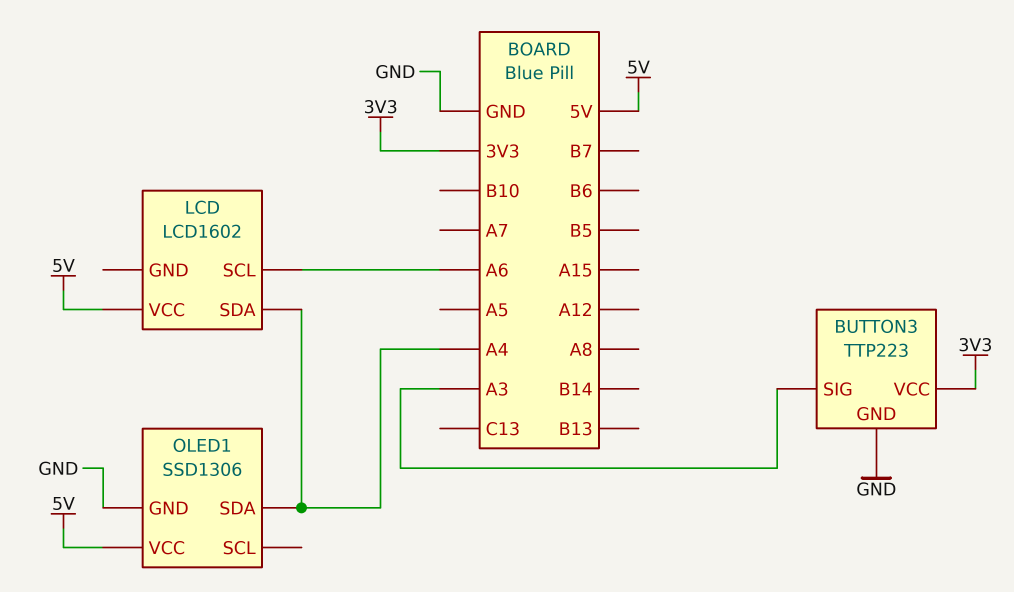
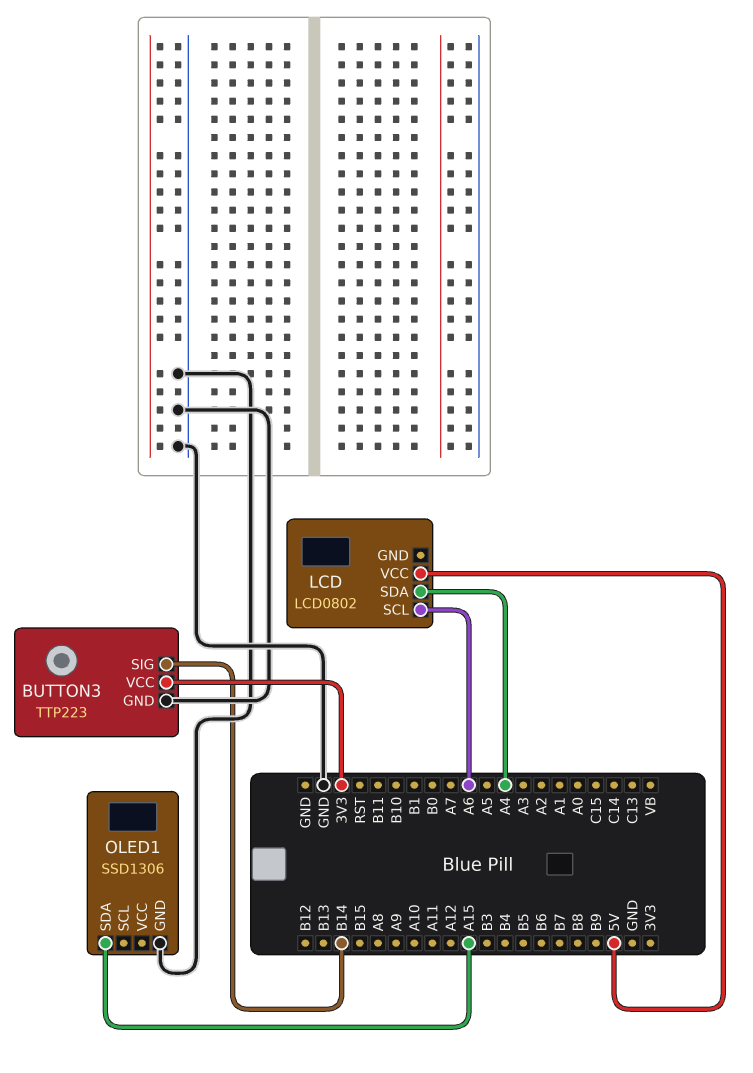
BUTTON3 pin SIG: A3 -> B14
LCD: LCD1602 -> LCD0802
OLED1 pin SDA: A4 -> A15
OLED1 pin VCC: 5V -> none

